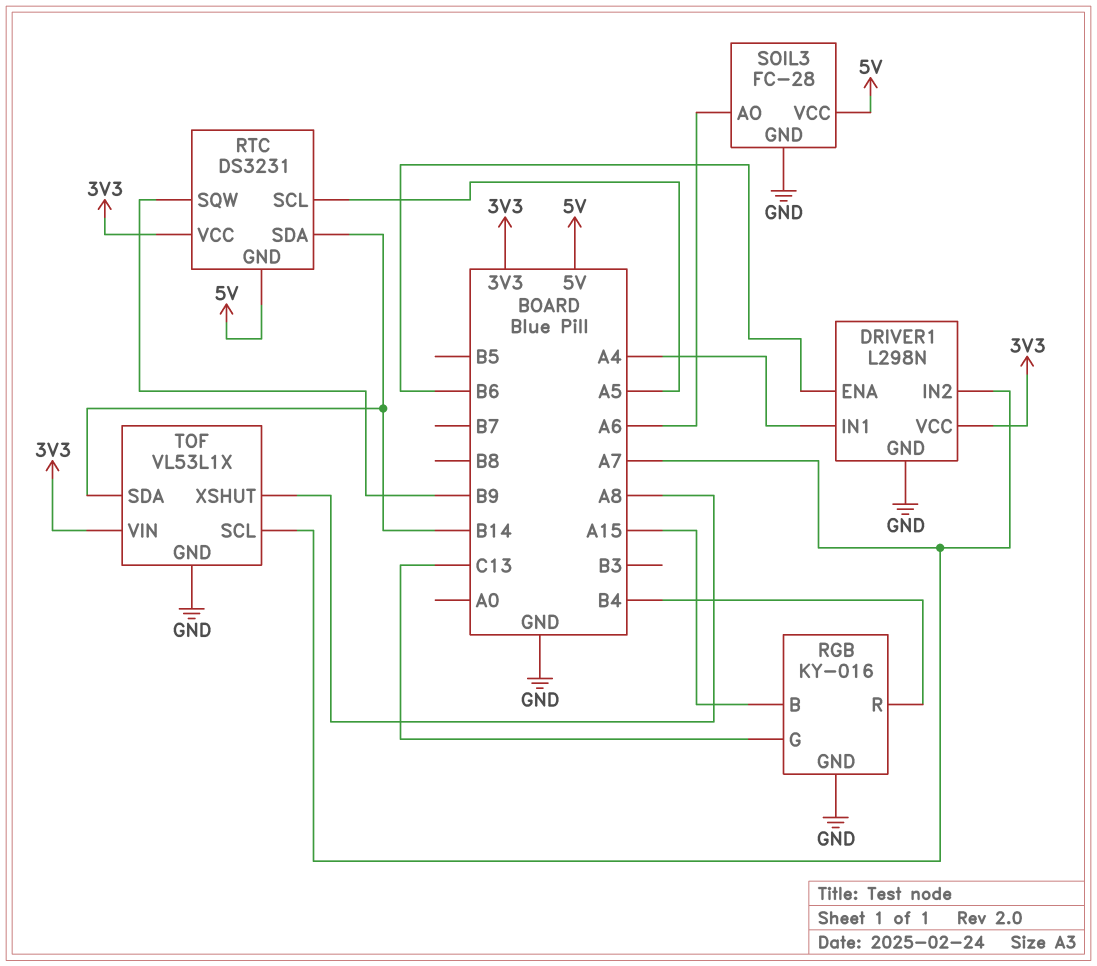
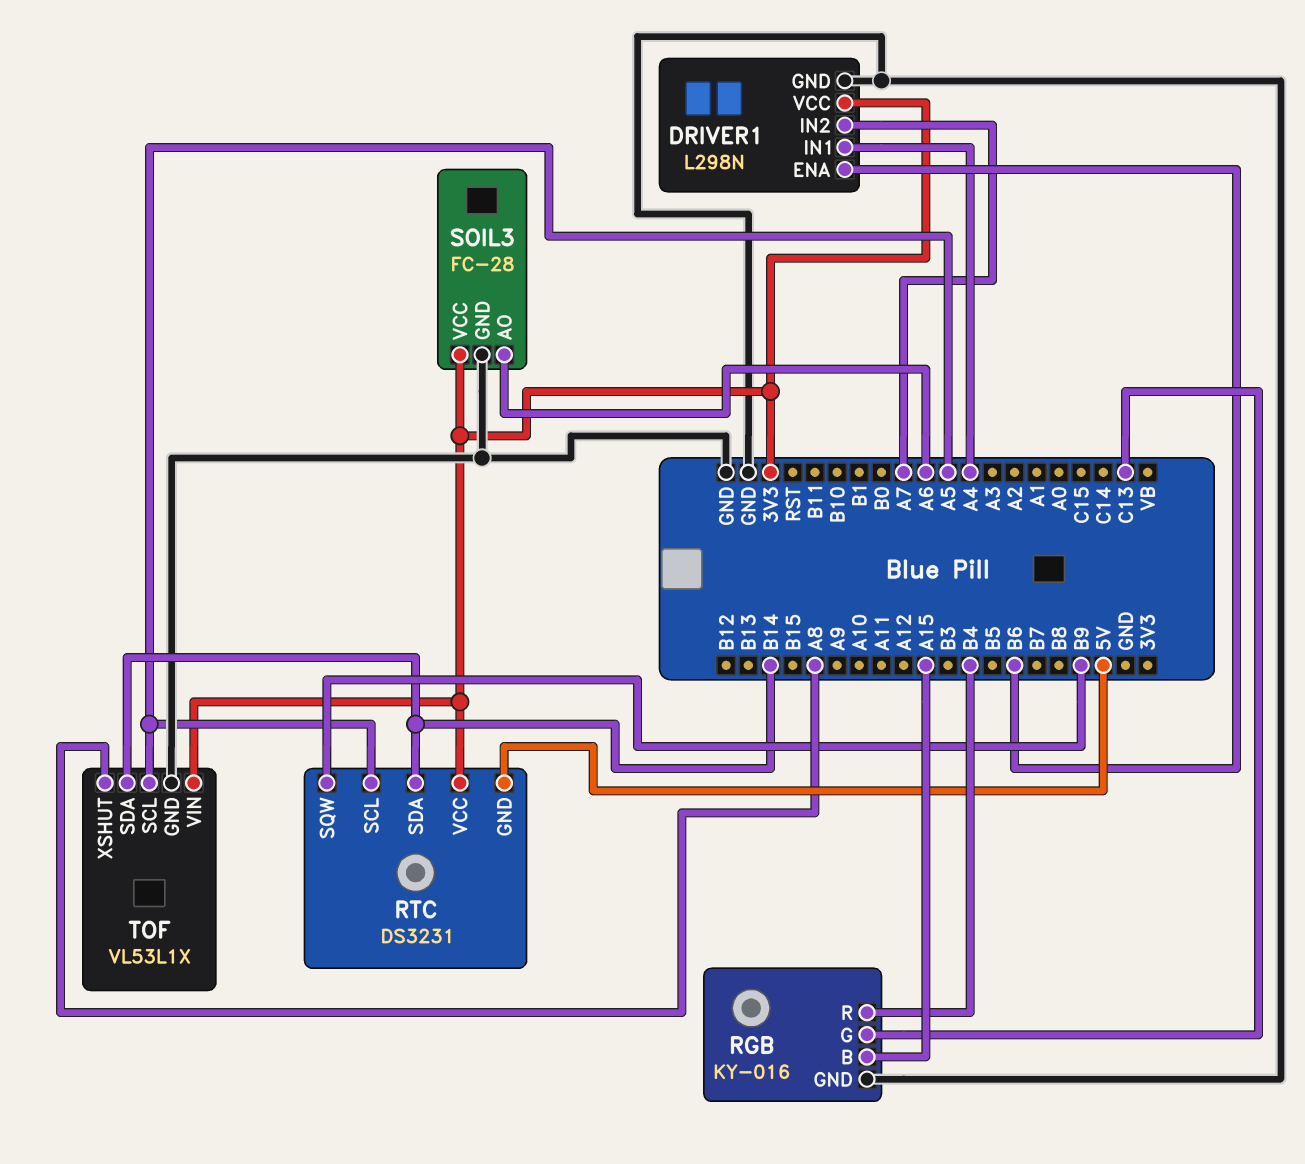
SOIL3 pin VCC: 5V -> 3V3
TOF pin SCL: A7 -> A5

